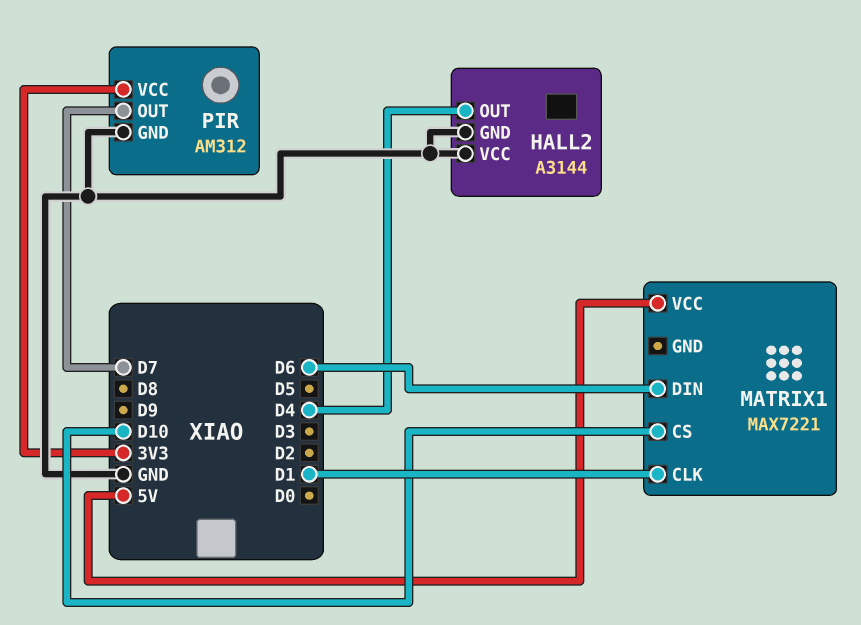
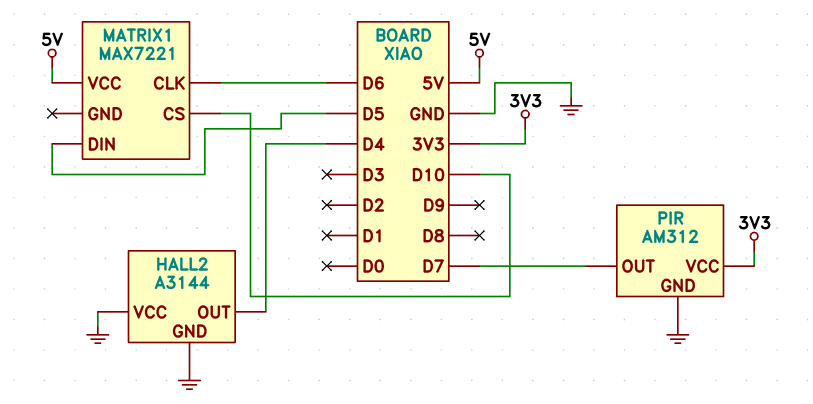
MATRIX1 pin CLK: D1 -> D6
MATRIX1 pin DIN: D6 -> D5

